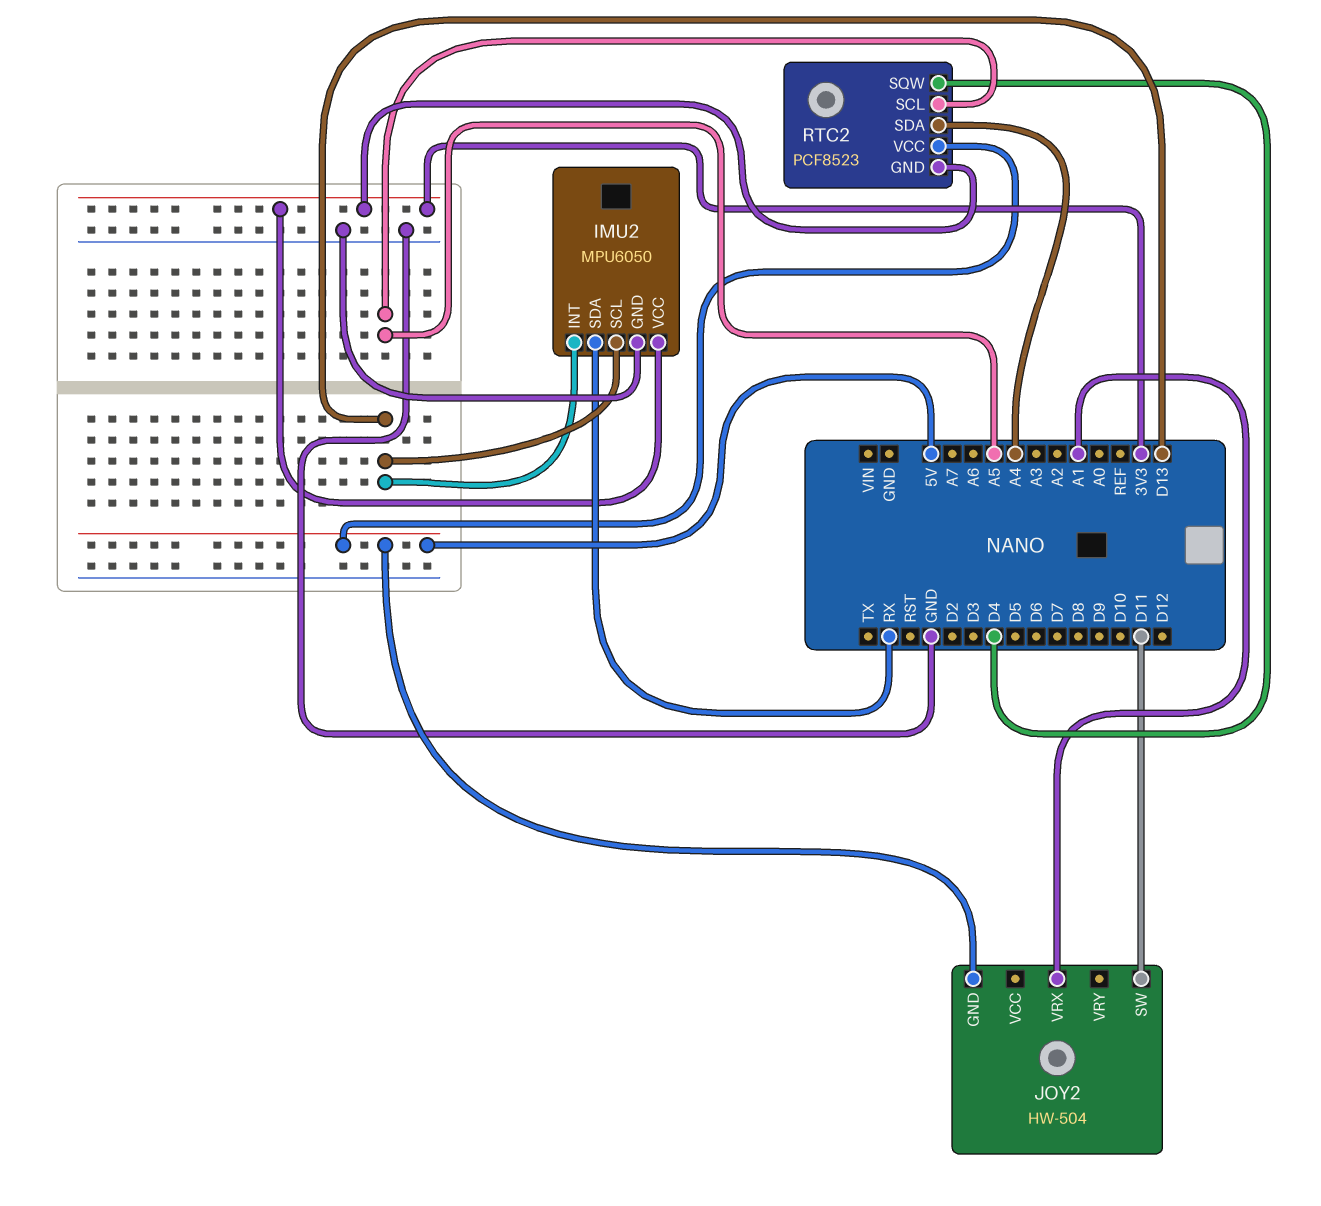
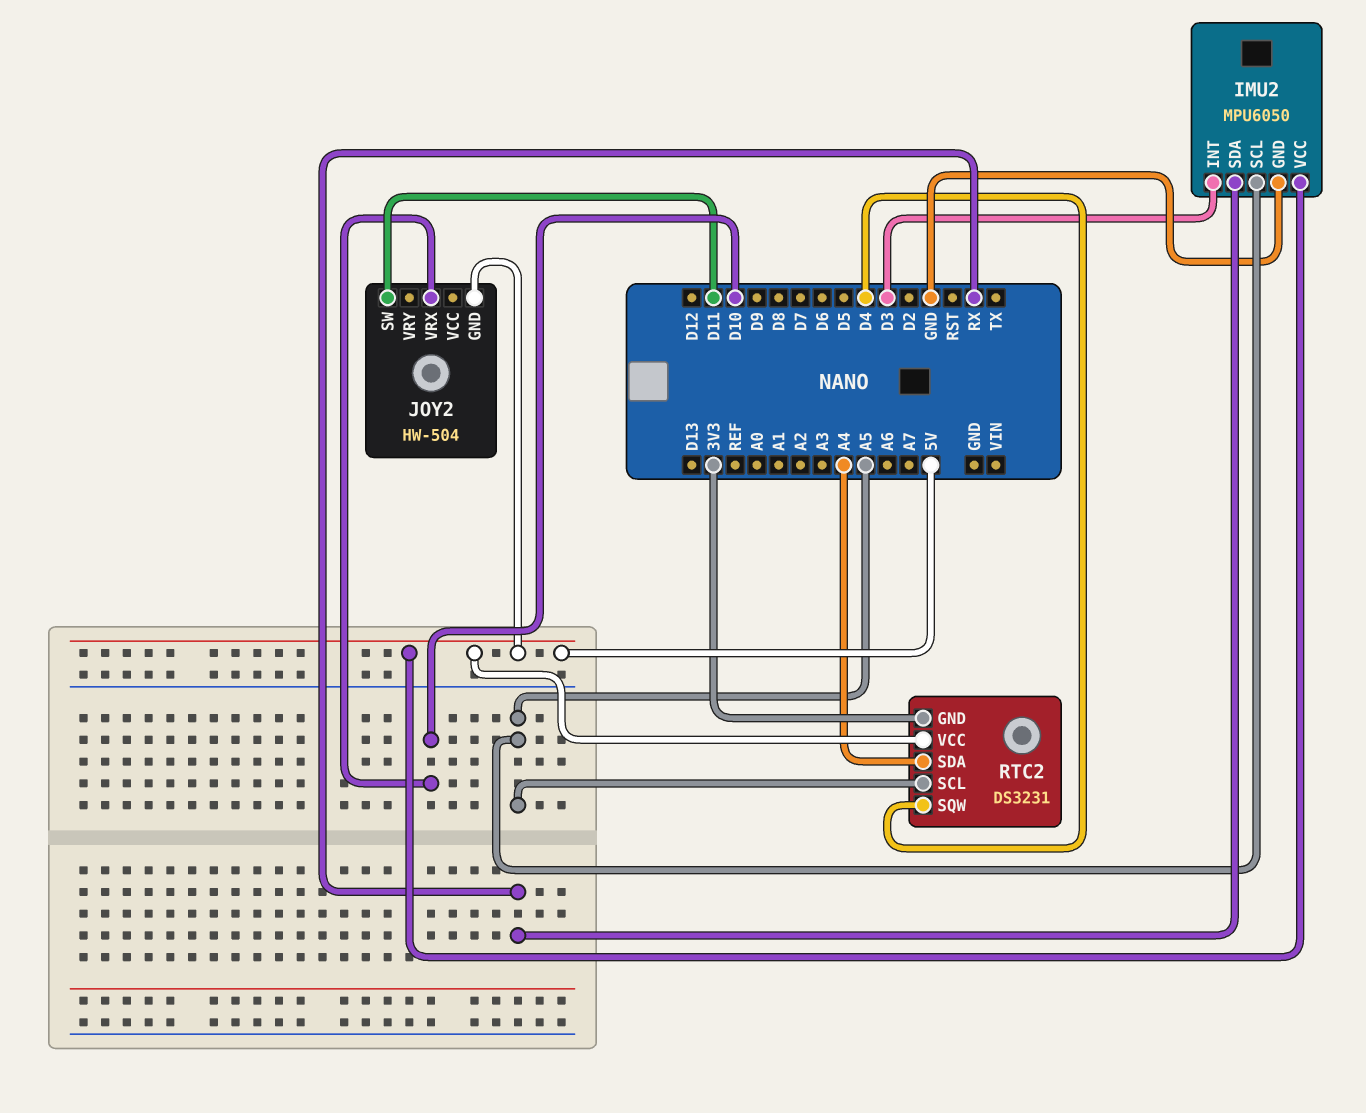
IMU2 pin INT: D13 -> D3
IMU2 pin SCL: D13 -> A5
IMU2 pin VCC: 3V3 -> 5V
JOY2 pin VRX: A1 -> D10
RTC2: PCF8523 -> DS3231

